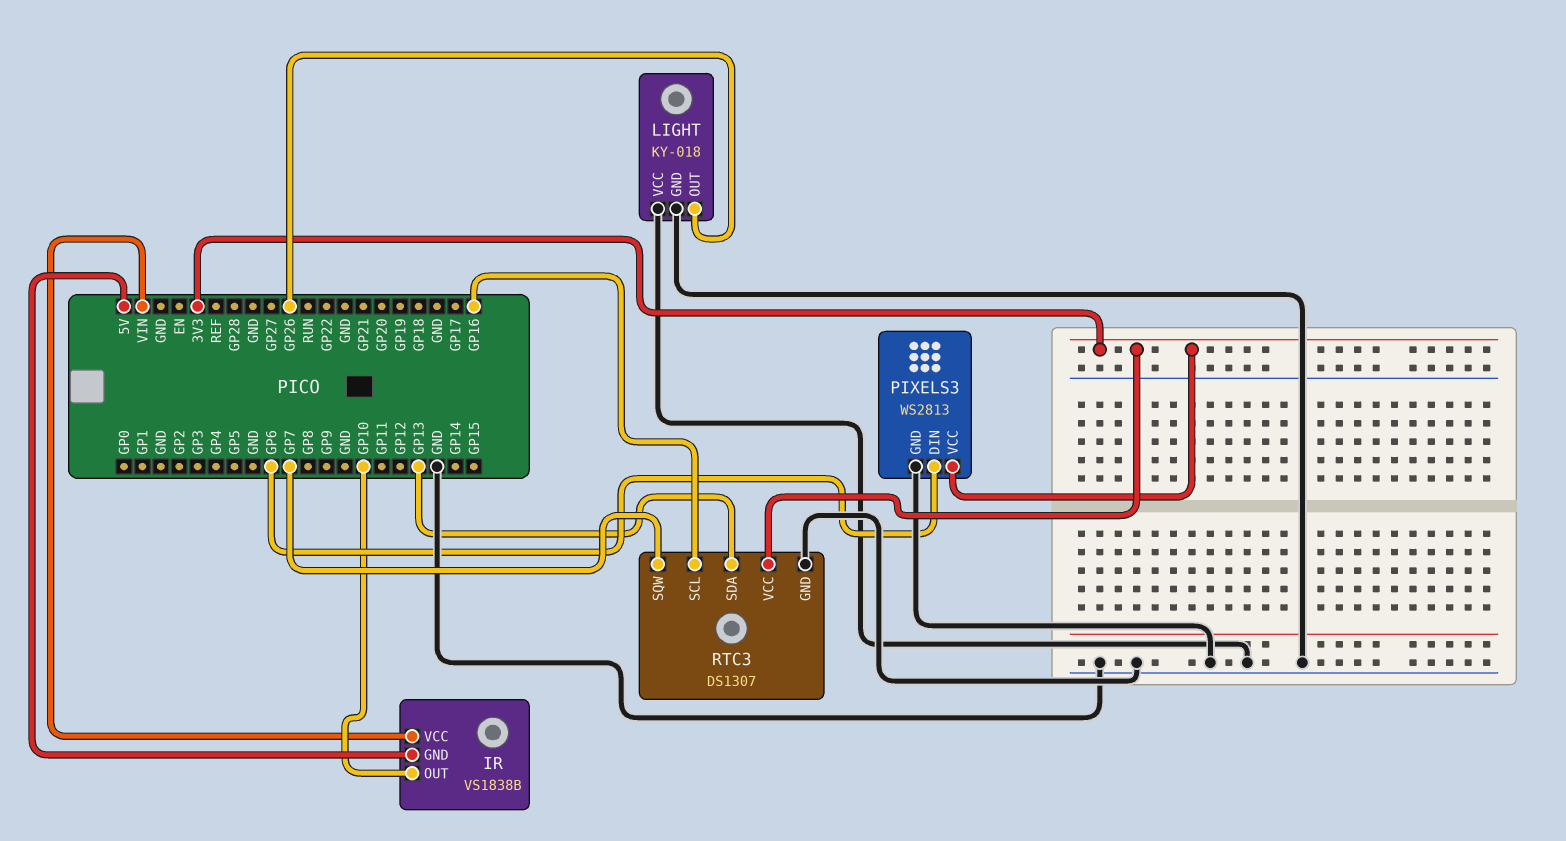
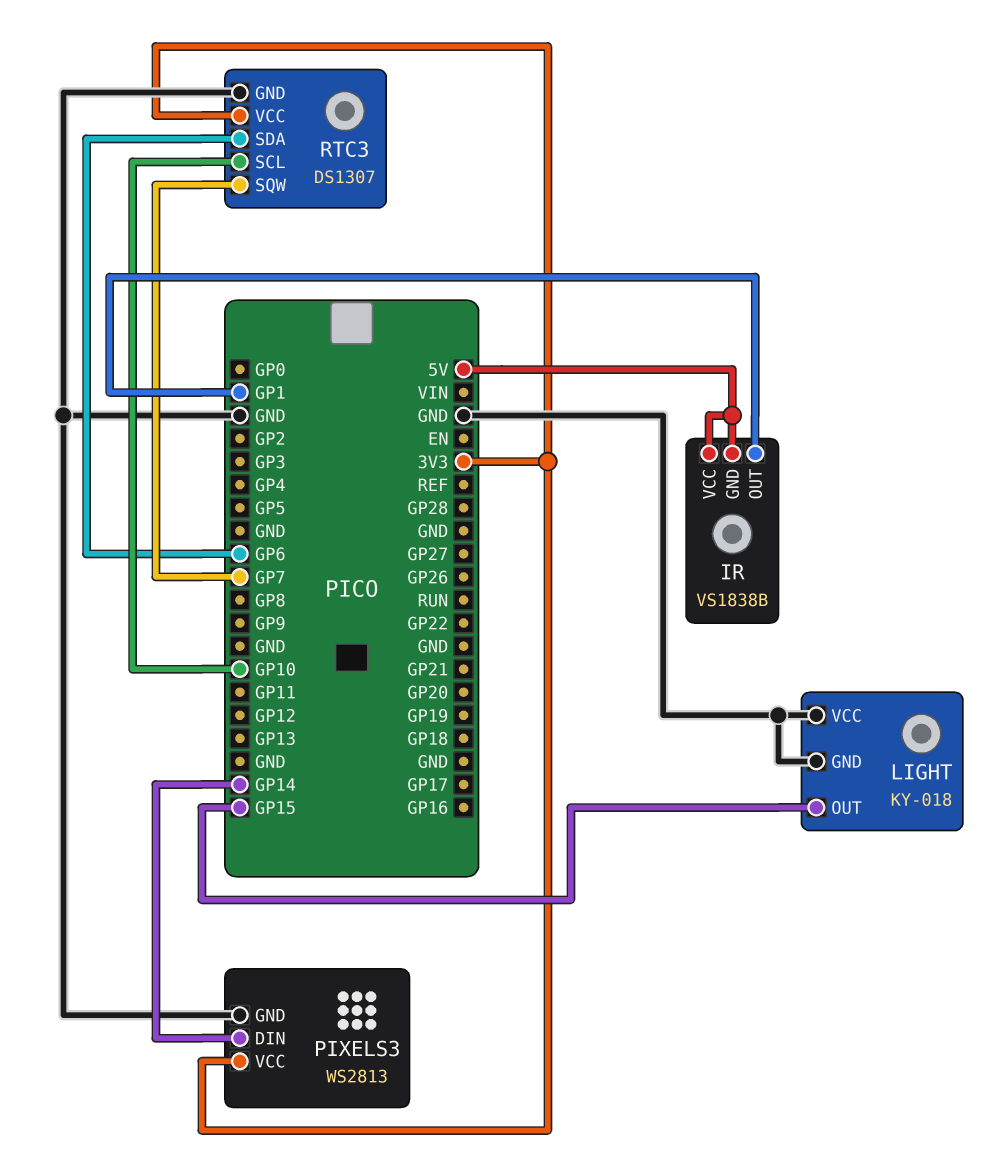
IR pin OUT: GP10 -> GP1
IR pin VCC: VIN -> 5V
LIGHT pin OUT: GP26 -> GP15
PIXELS3 pin DIN: GP6 -> GP14
RTC3 pin SCL: GP16 -> GP10
RTC3 pin SDA: GP13 -> GP6

